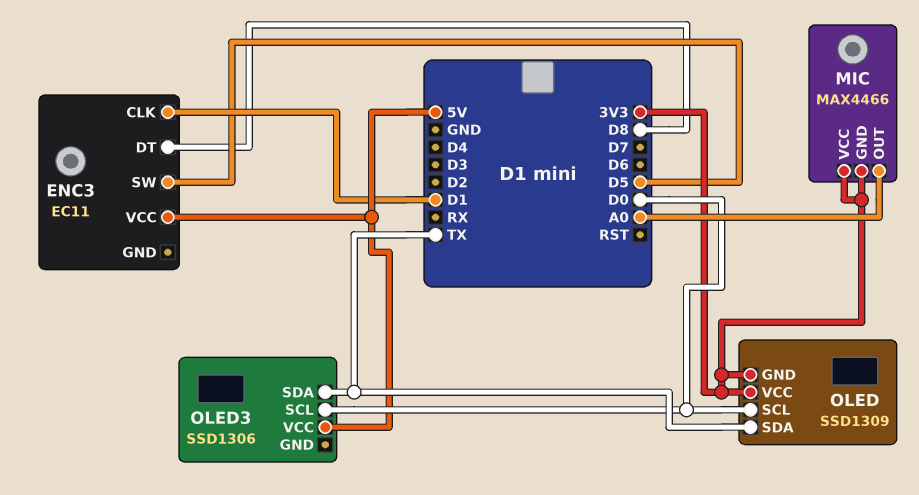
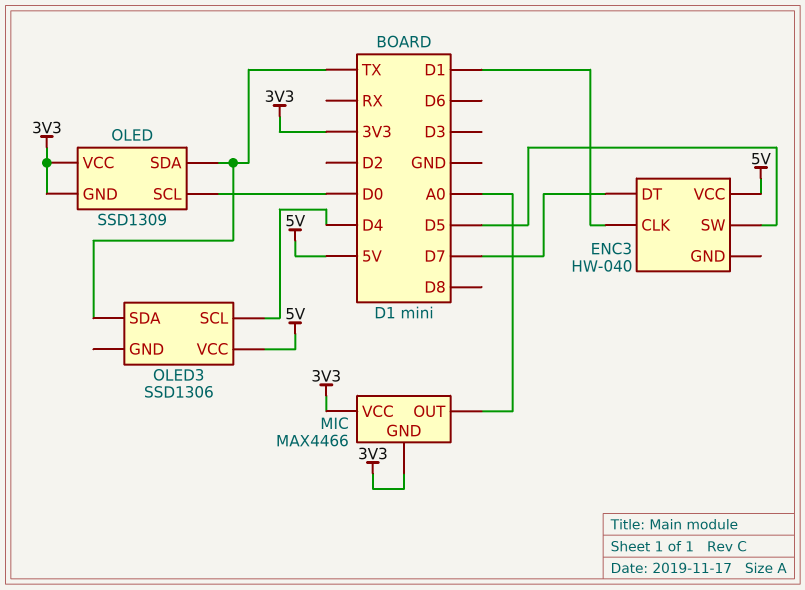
ENC3: EC11 -> HW-040
ENC3 pin DT: D8 -> D7
OLED3 pin SCL: D0 -> D4

